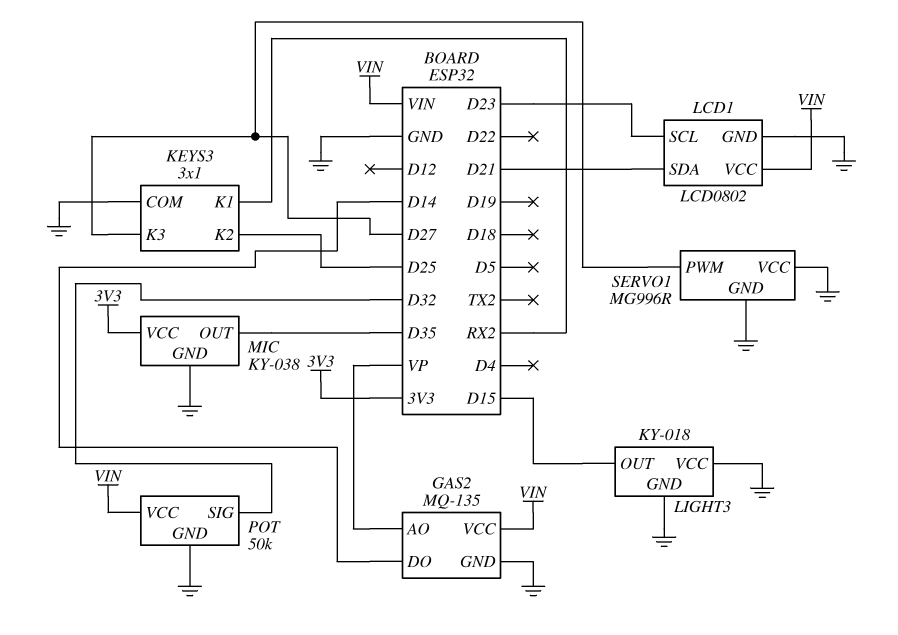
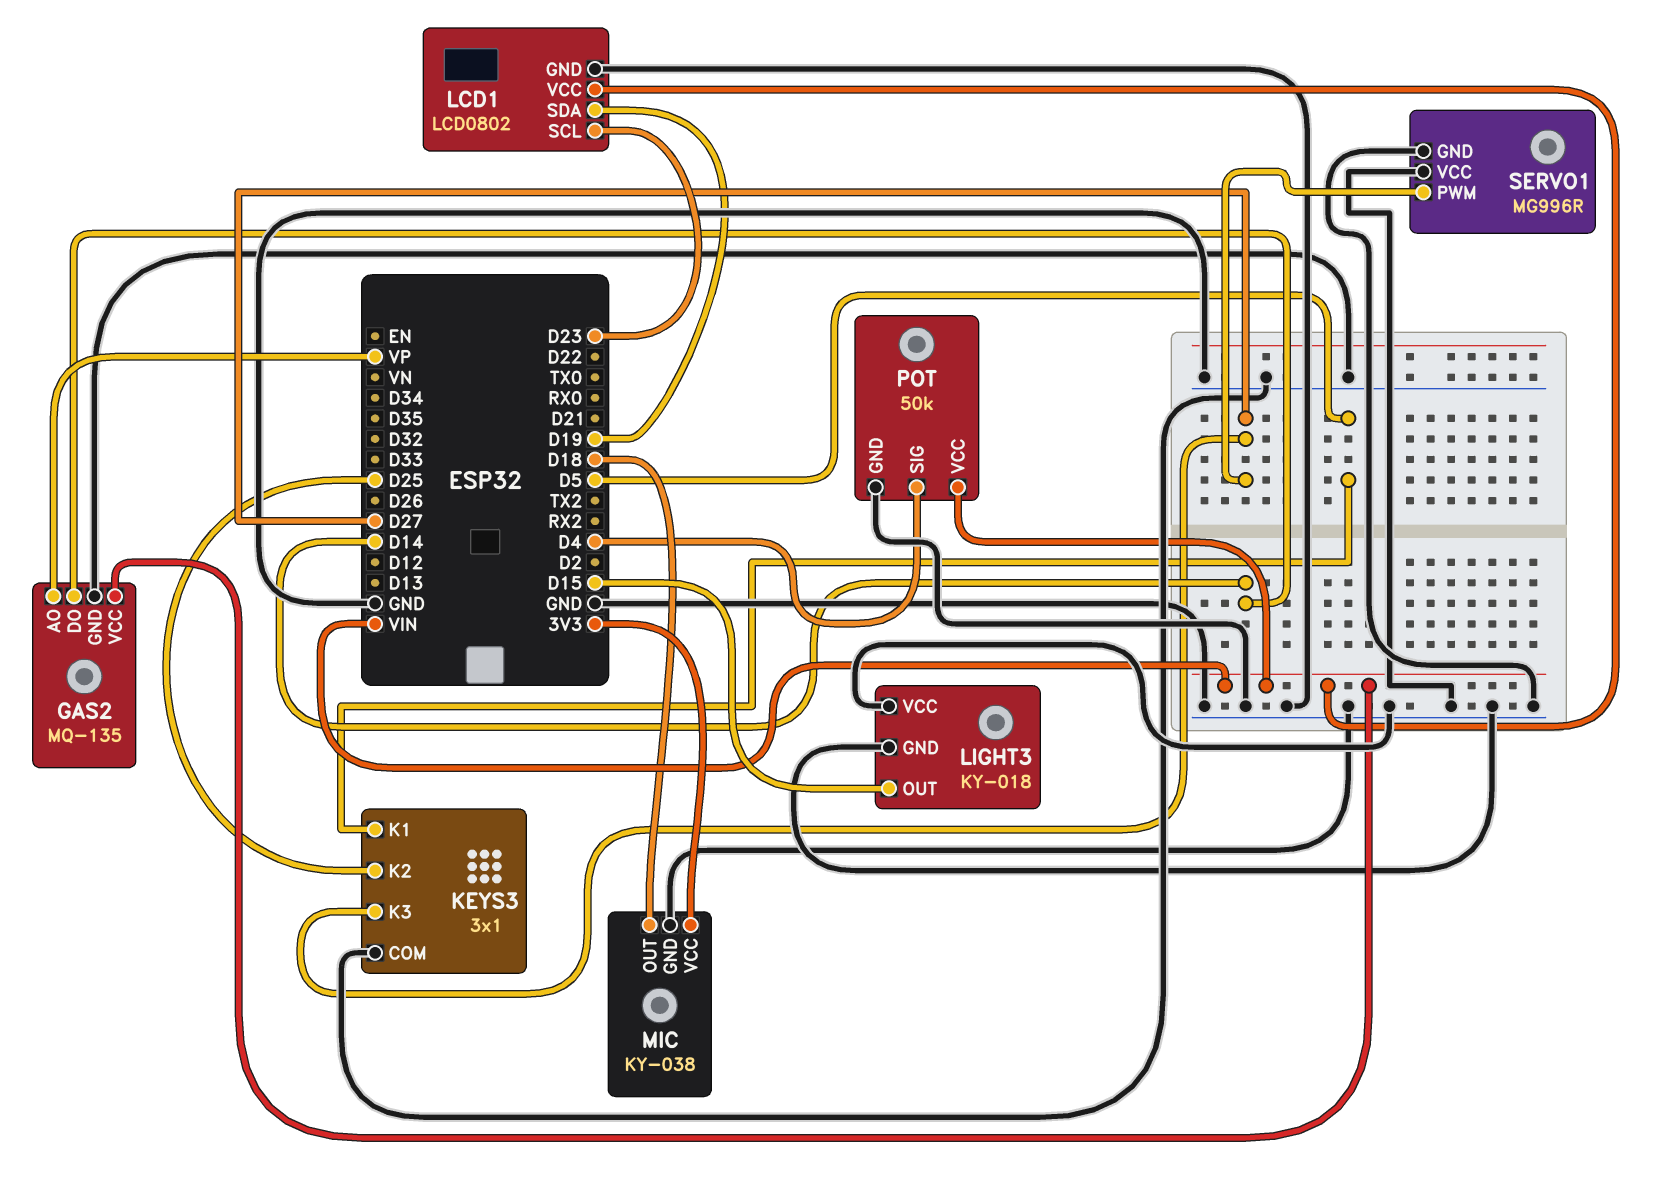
KEYS3 pin K1: RX2 -> D5
LCD1 pin SDA: D21 -> D19
MIC pin OUT: D35 -> D18
POT pin SIG: D32 -> D4

